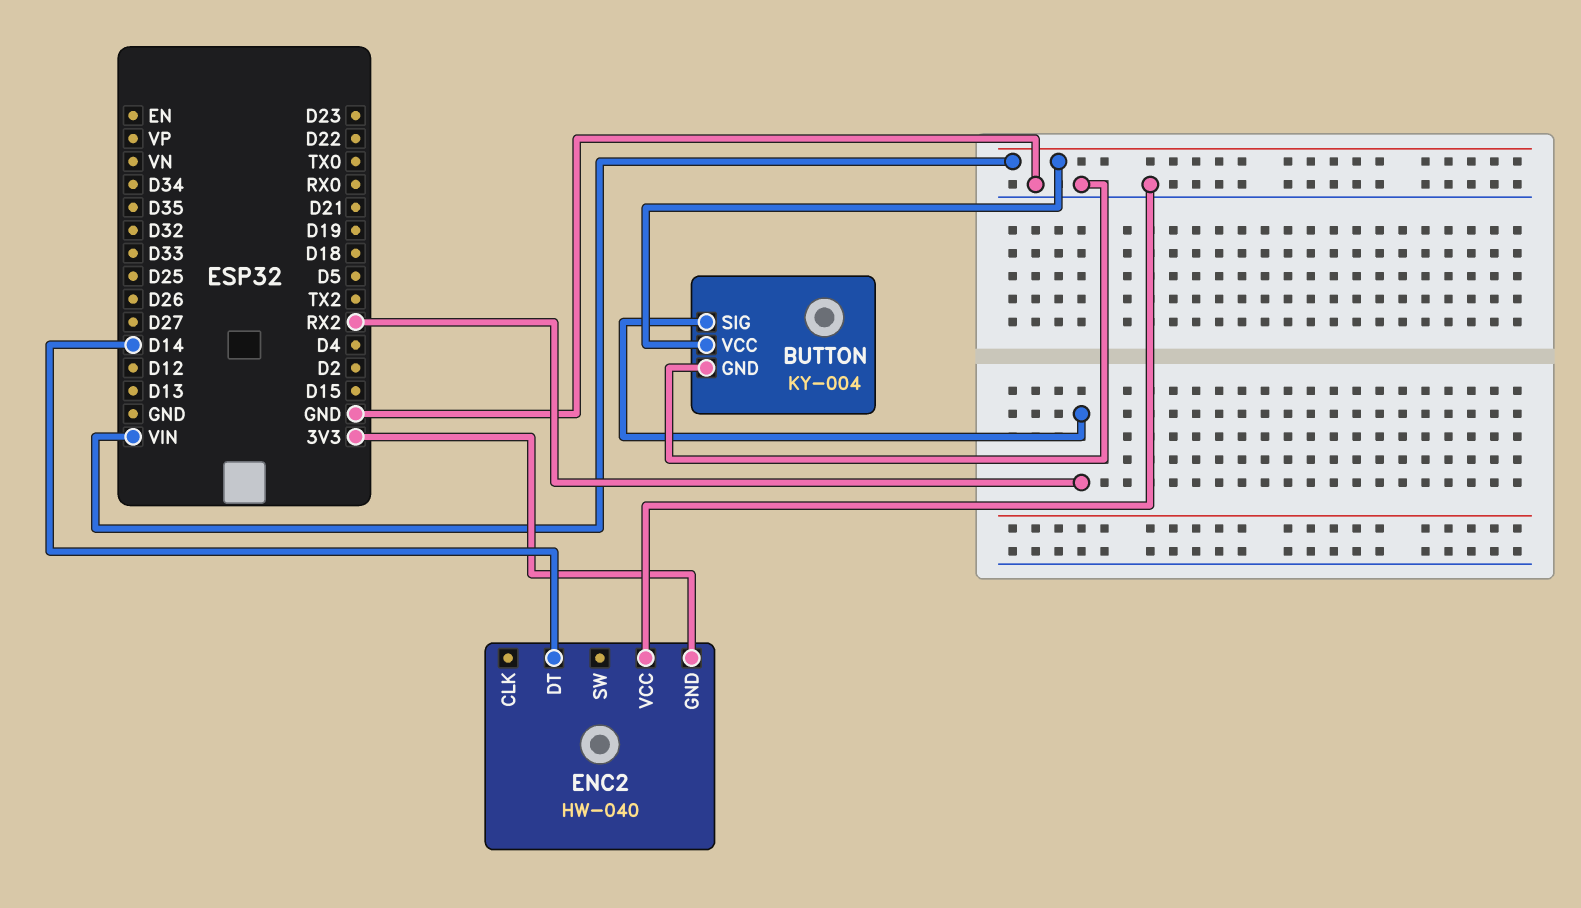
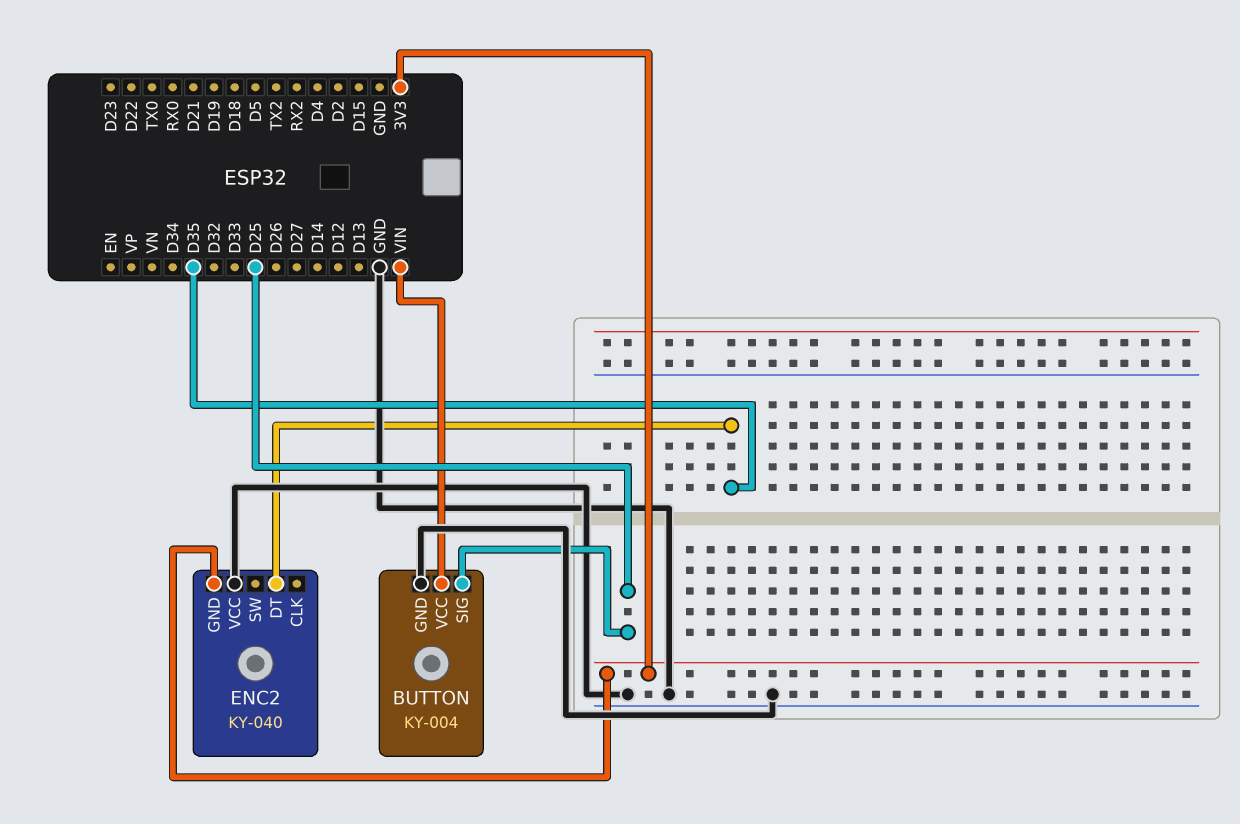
BUTTON pin SIG: RX2 -> D25
ENC2: HW-040 -> KY-040
ENC2 pin DT: D14 -> D35

